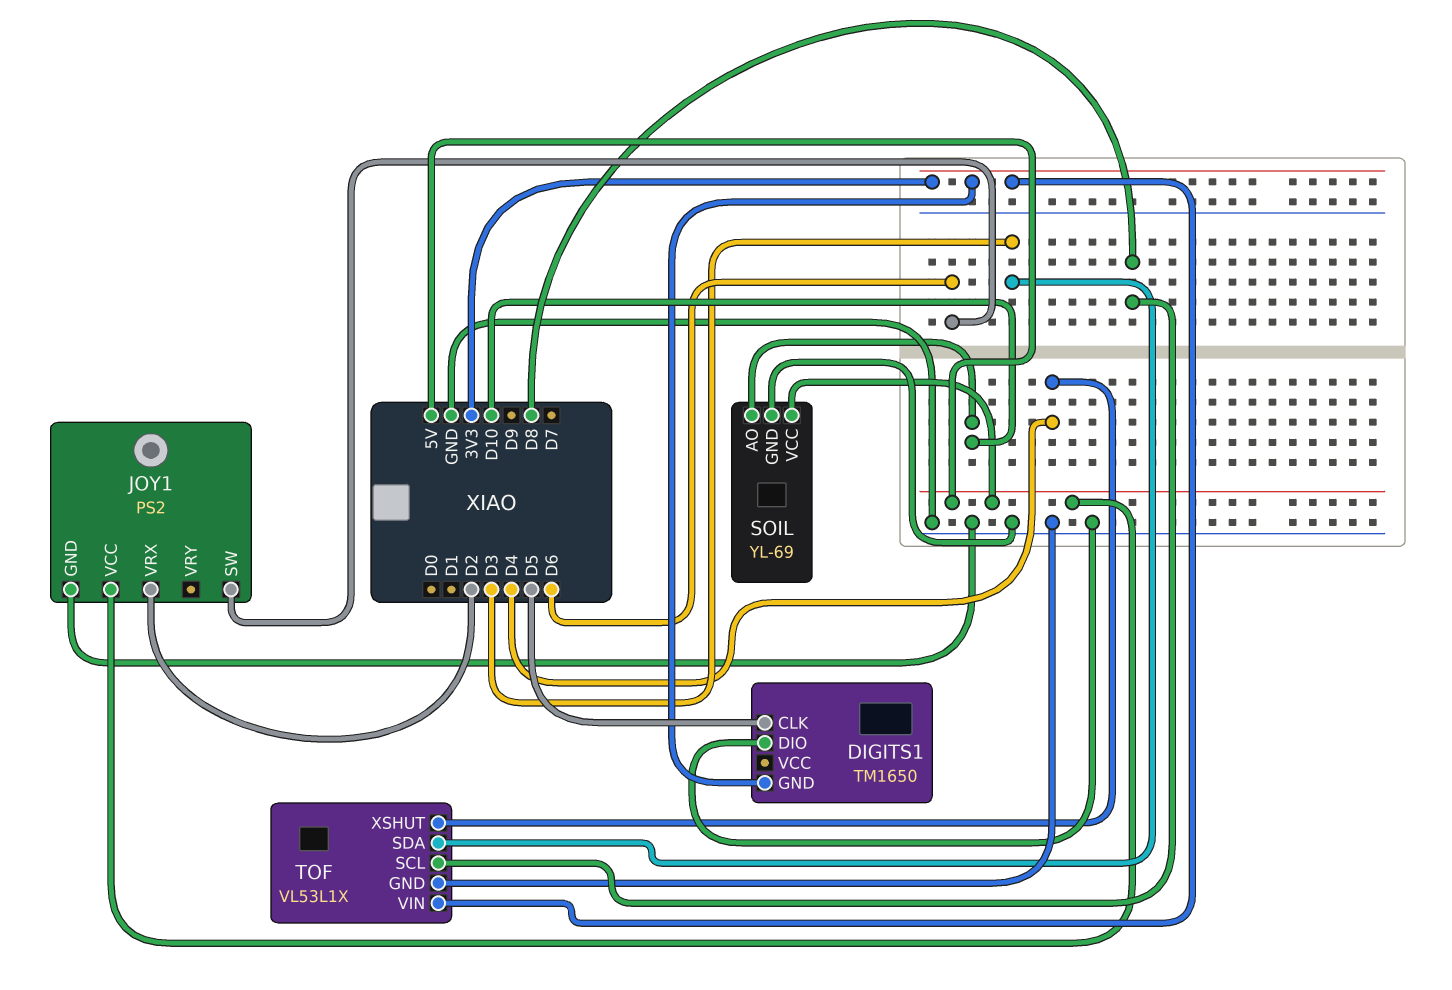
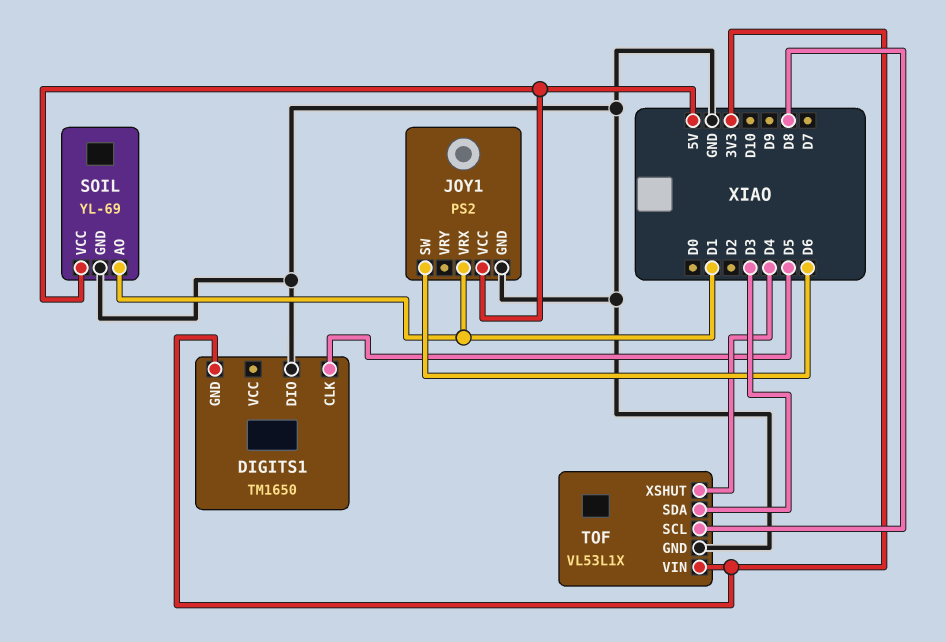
JOY1 pin VRX: D2 -> D1
SOIL pin AO: D10 -> D1

